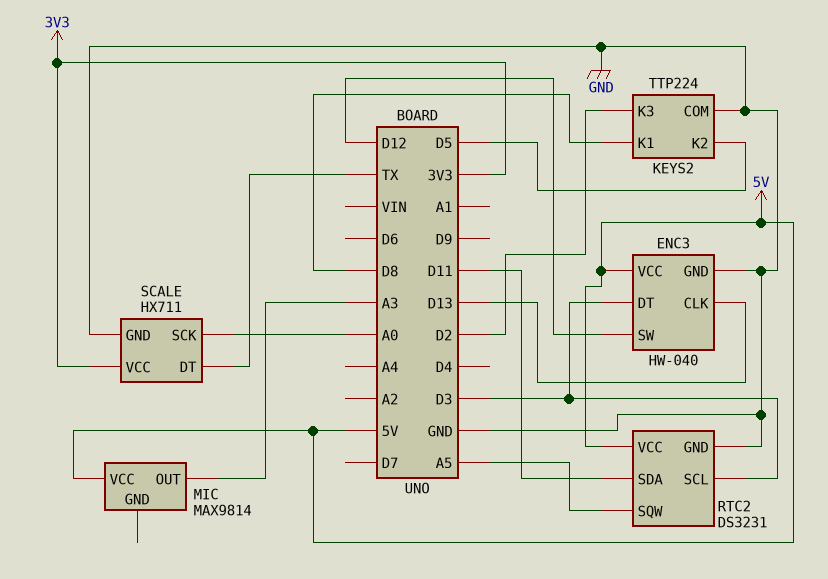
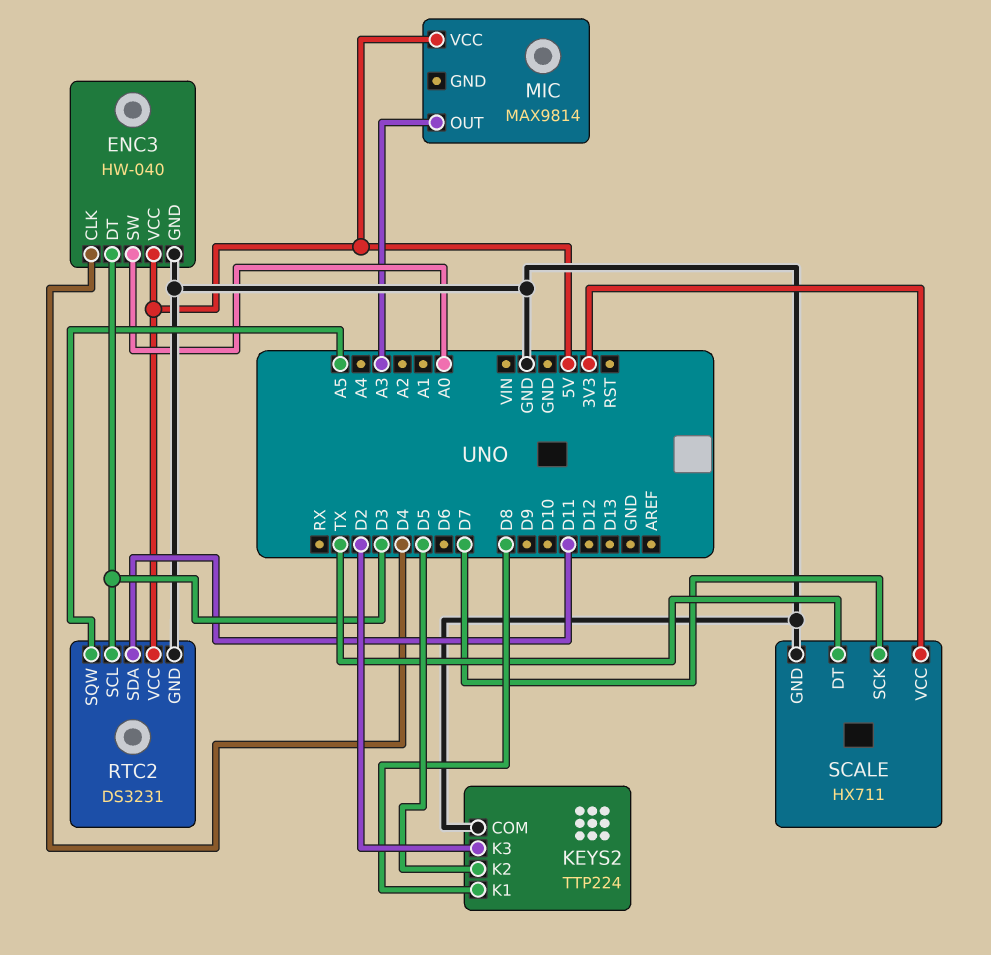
ENC3 pin CLK: D13 -> D4
ENC3 pin SW: D12 -> A0
SCALE pin SCK: A0 -> D7

